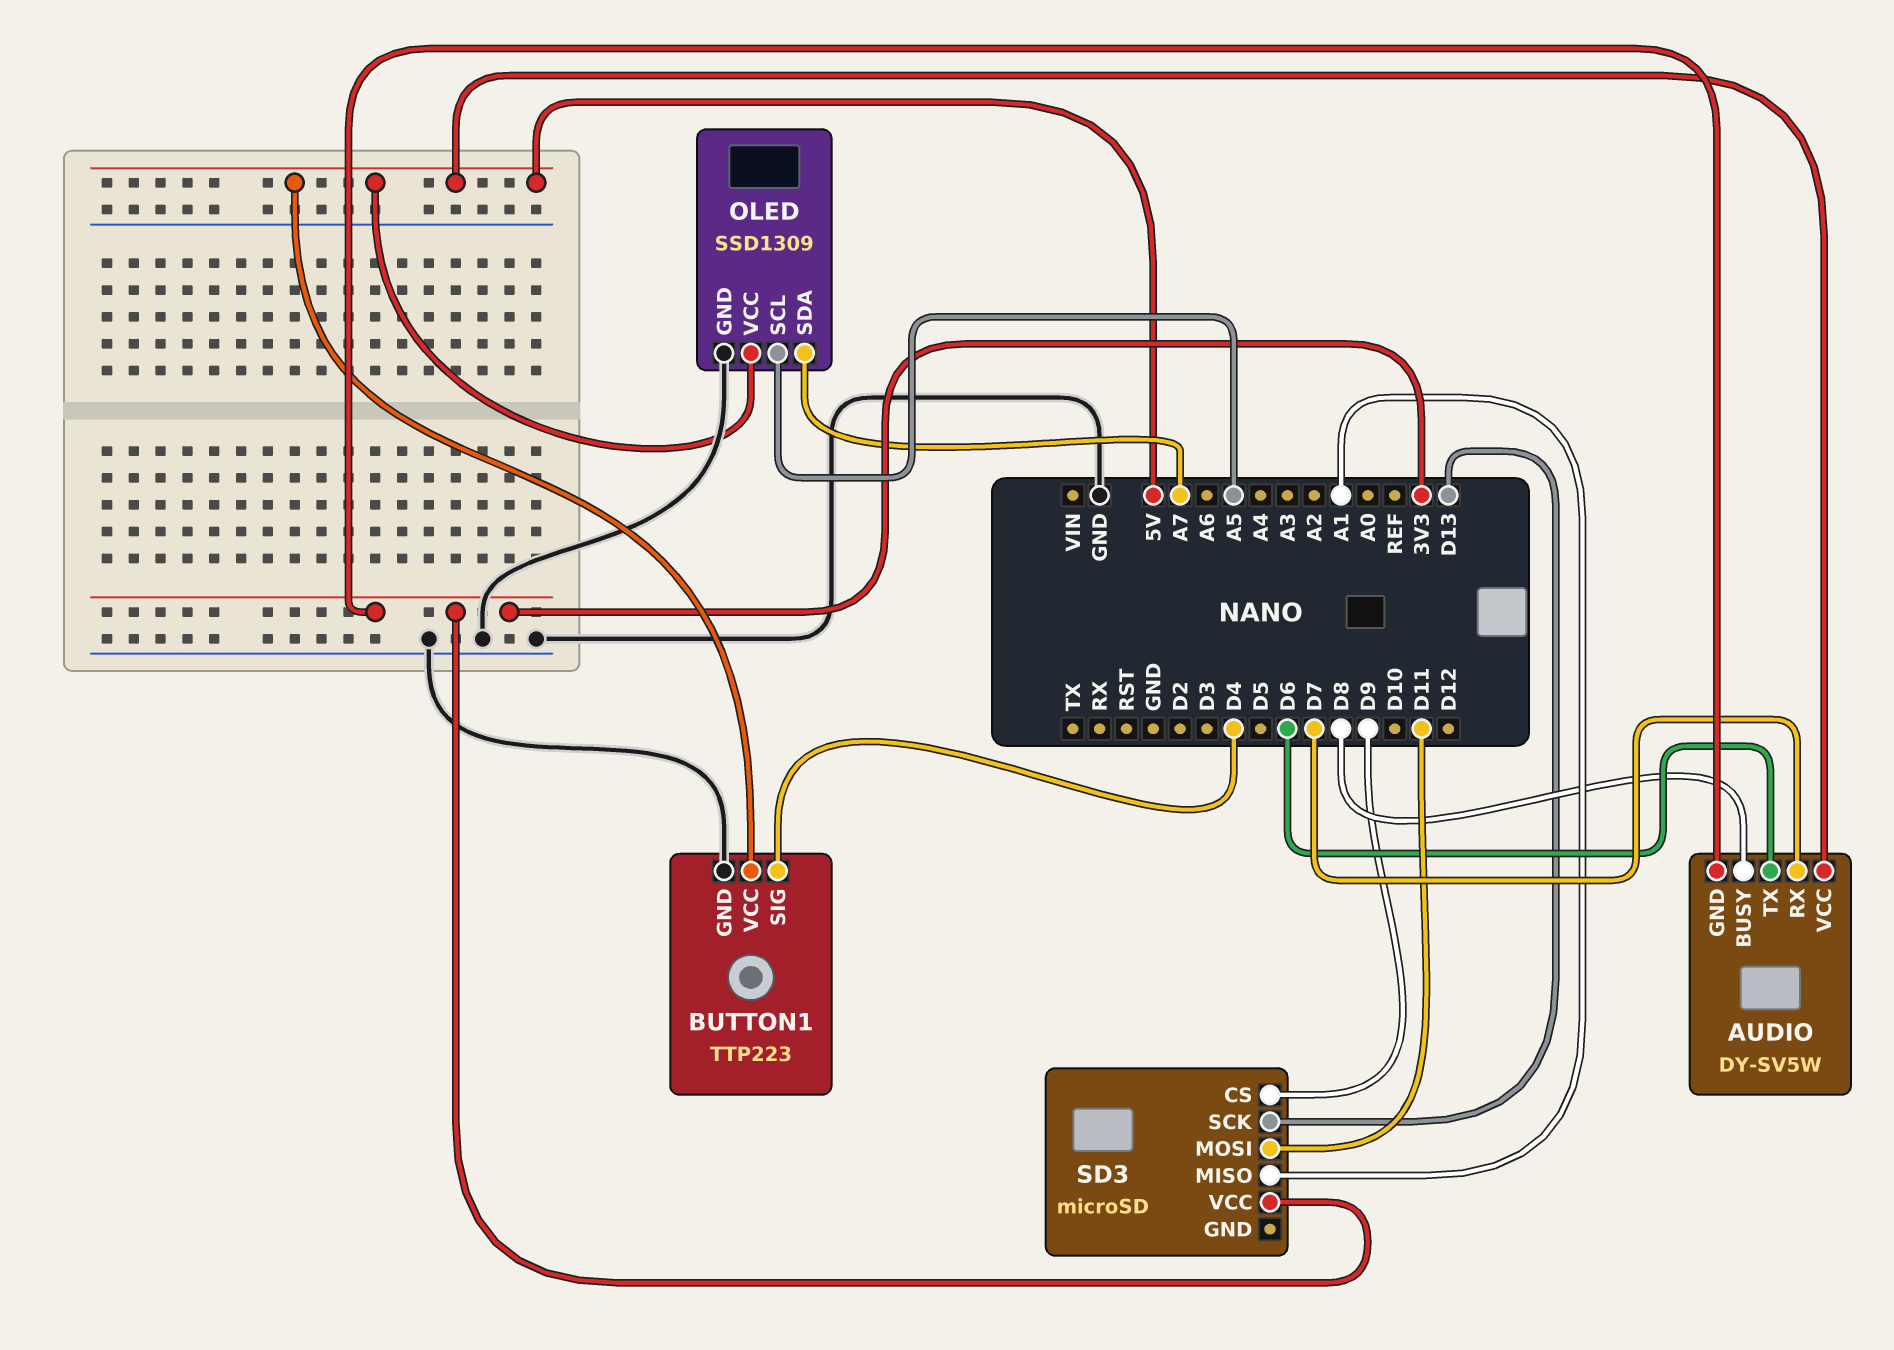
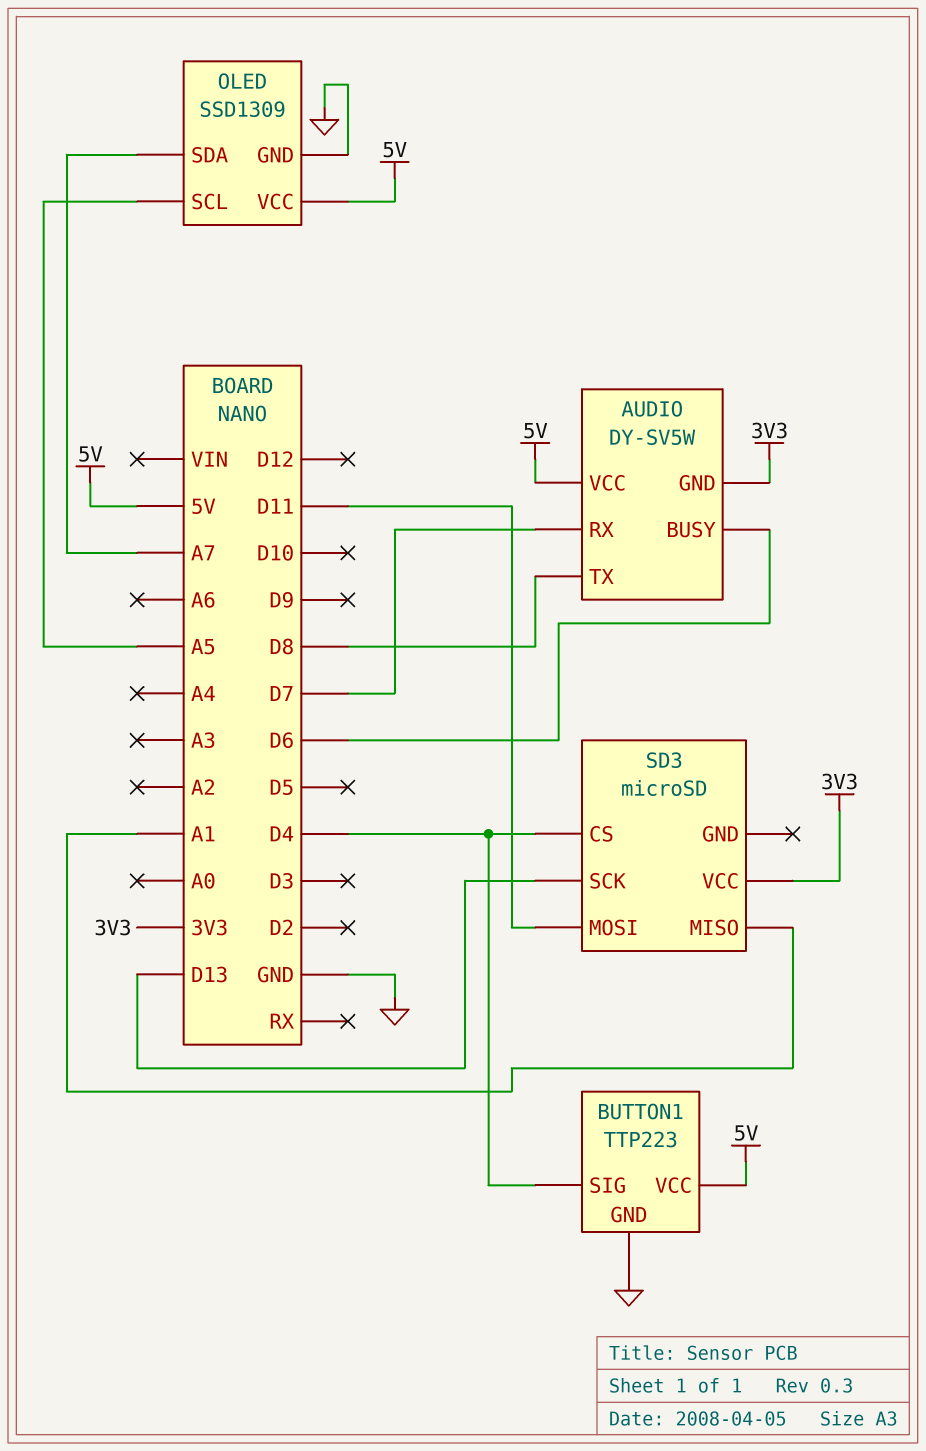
AUDIO pin BUSY: D8 -> D6
AUDIO pin TX: D6 -> D8
SD3 pin CS: D9 -> D4

